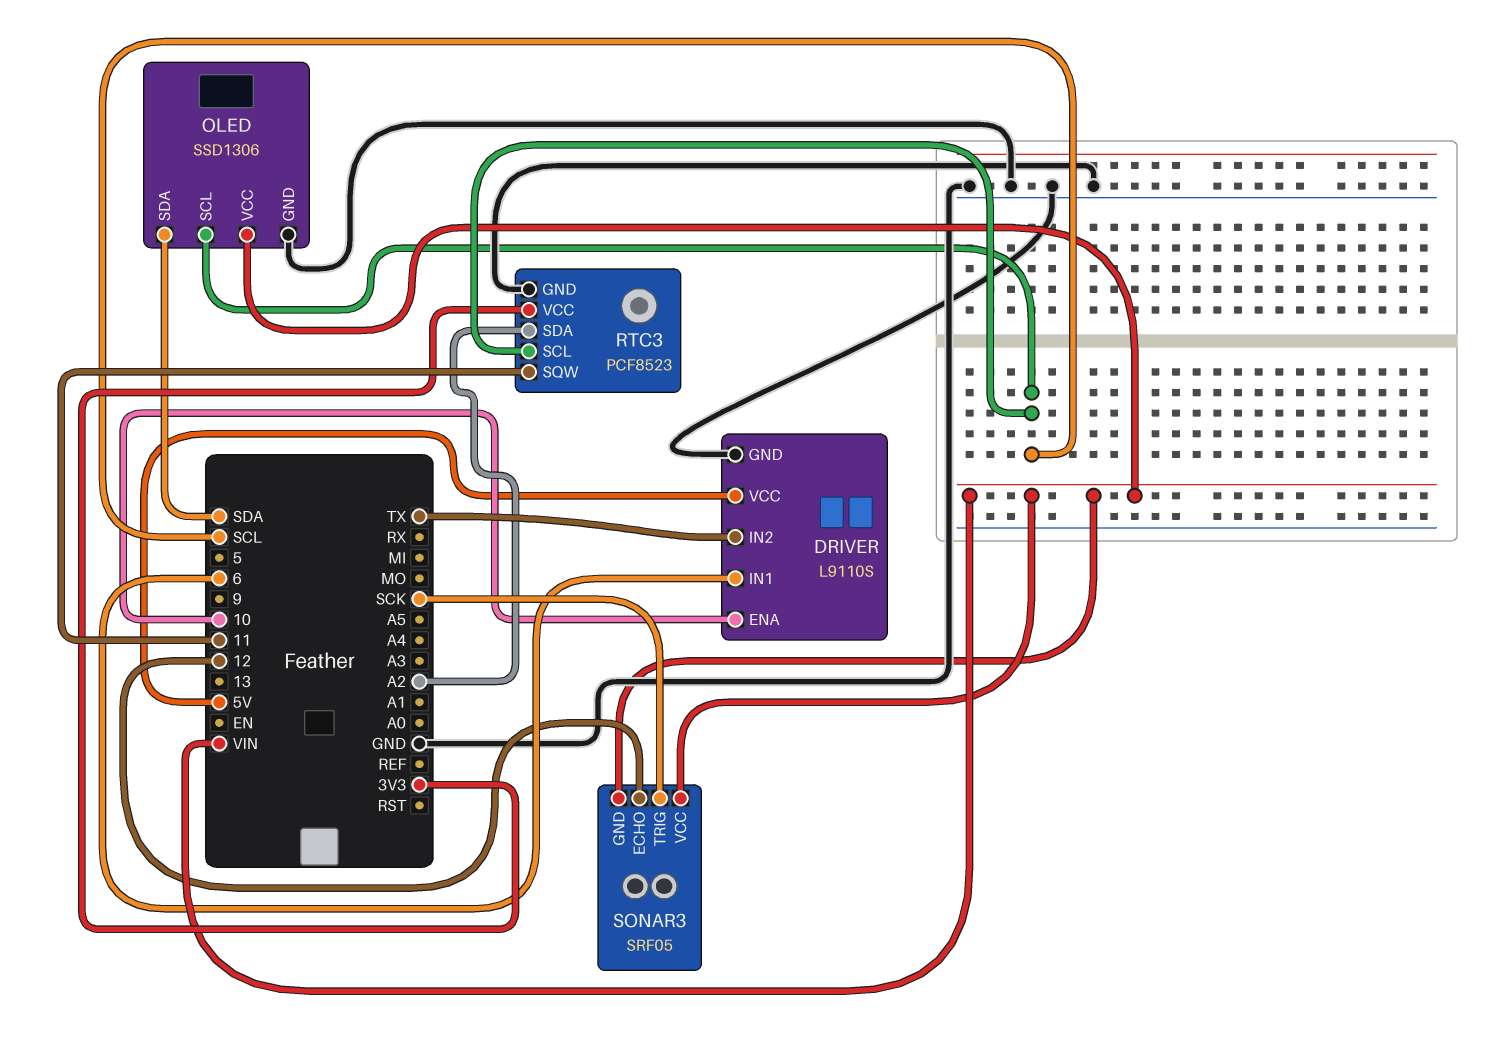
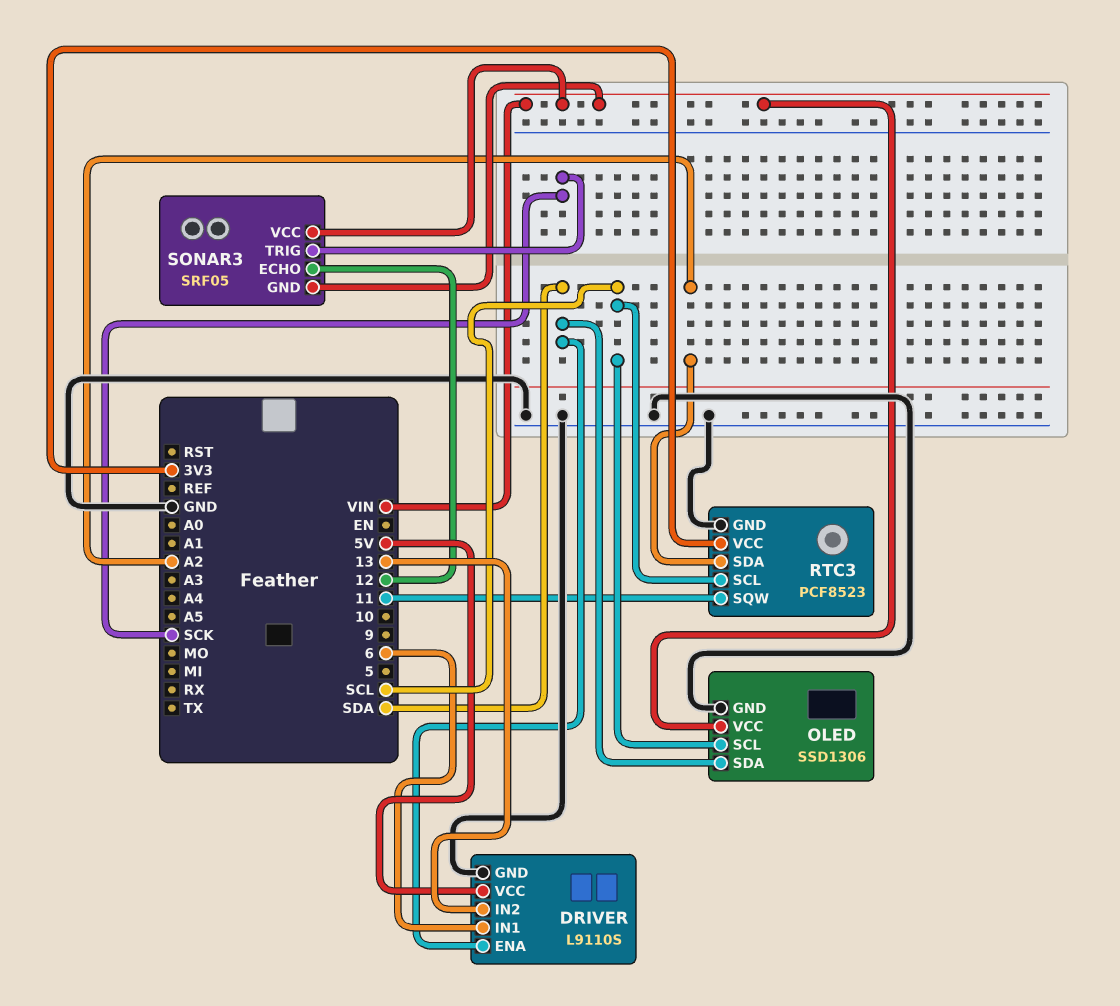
DRIVER pin ENA: 10 -> SDA
DRIVER pin IN2: TX -> 13

